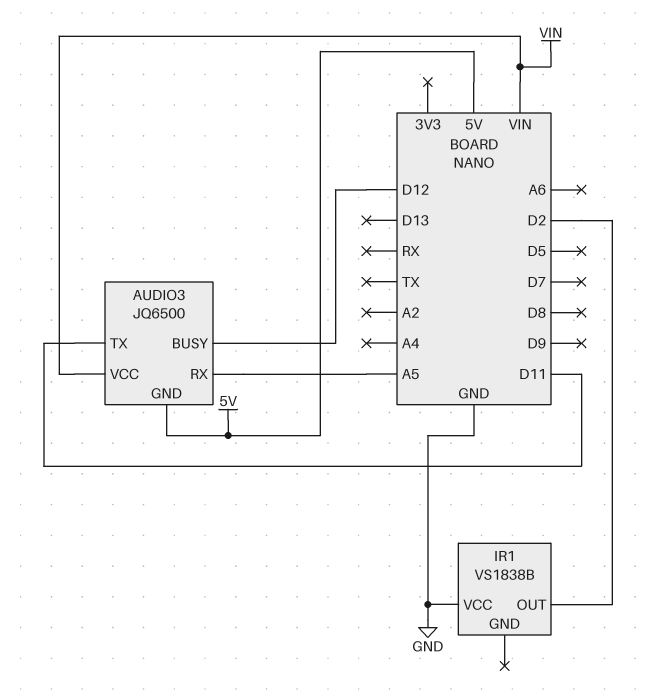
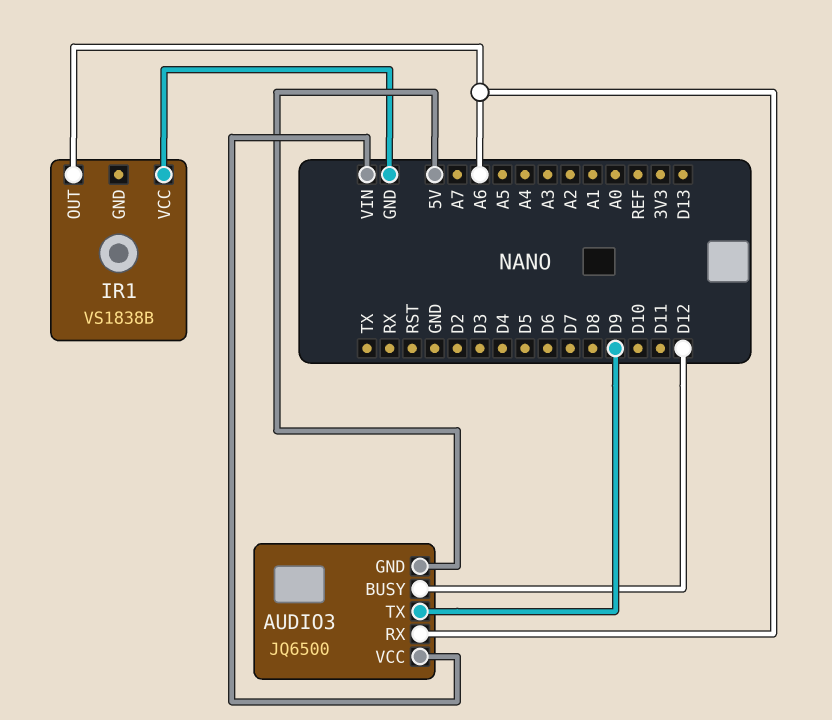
AUDIO3 pin RX: A5 -> A6
AUDIO3 pin TX: D11 -> D9
IR1 pin OUT: D2 -> A6

